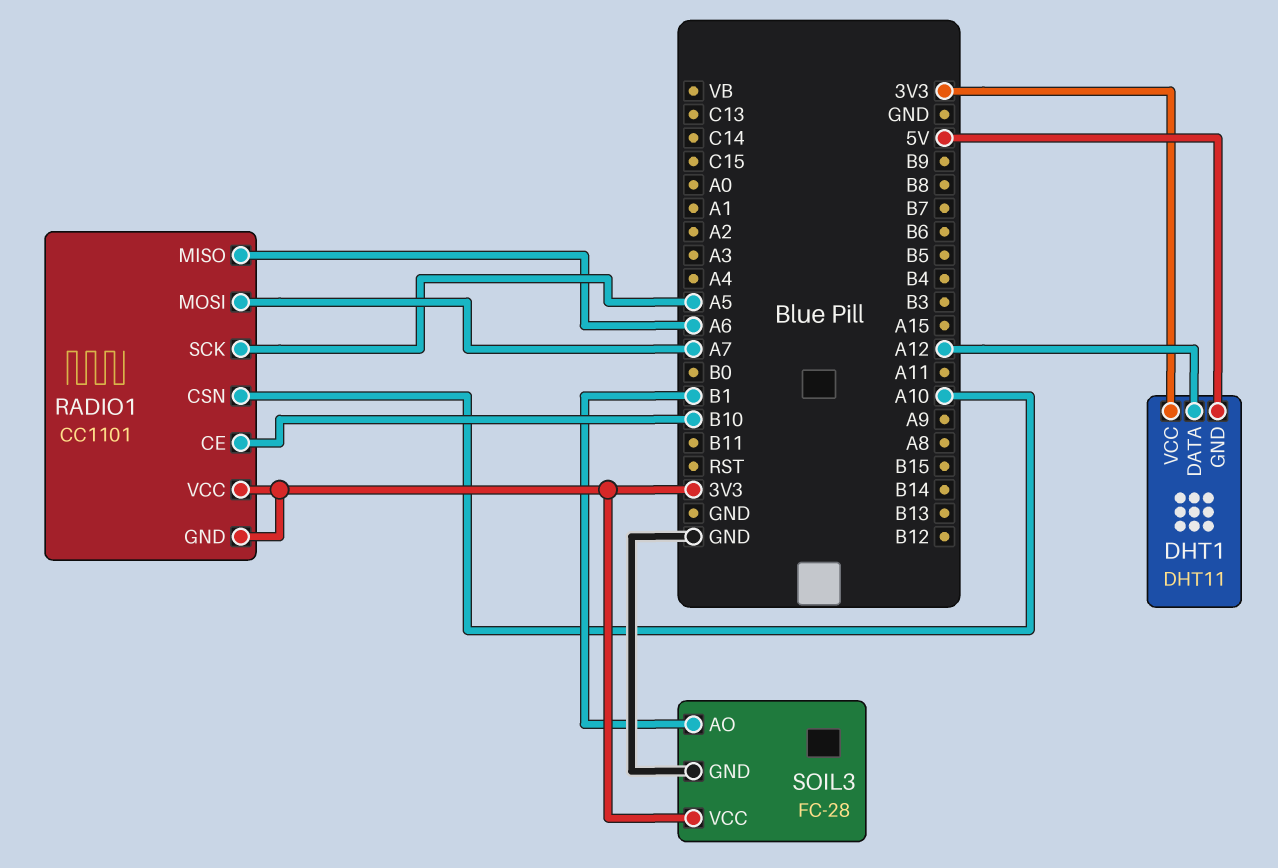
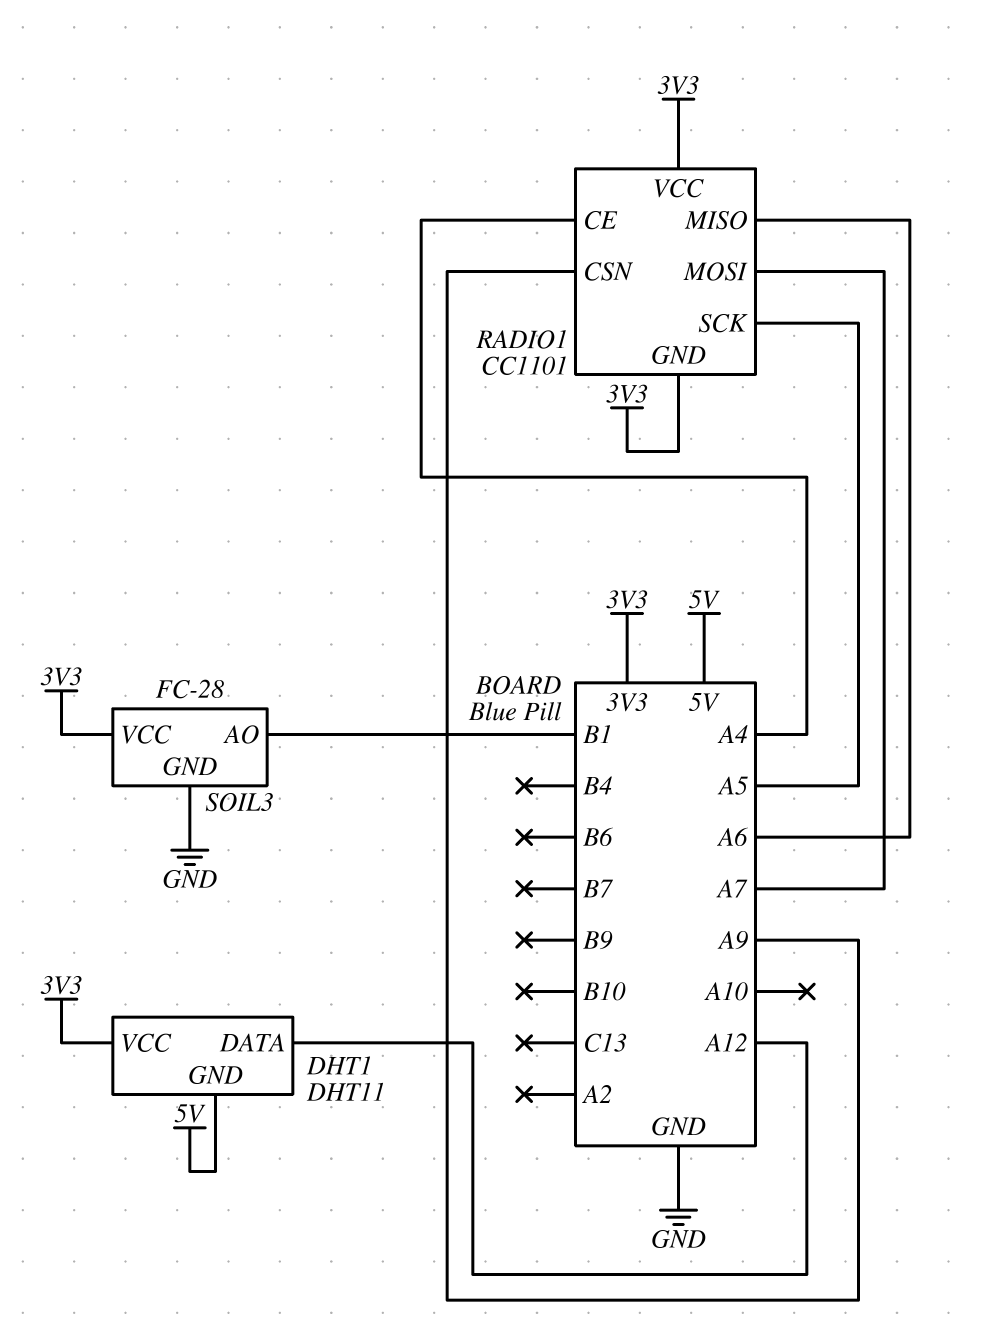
RADIO1 pin CE: B10 -> A4
RADIO1 pin CSN: A10 -> A9

